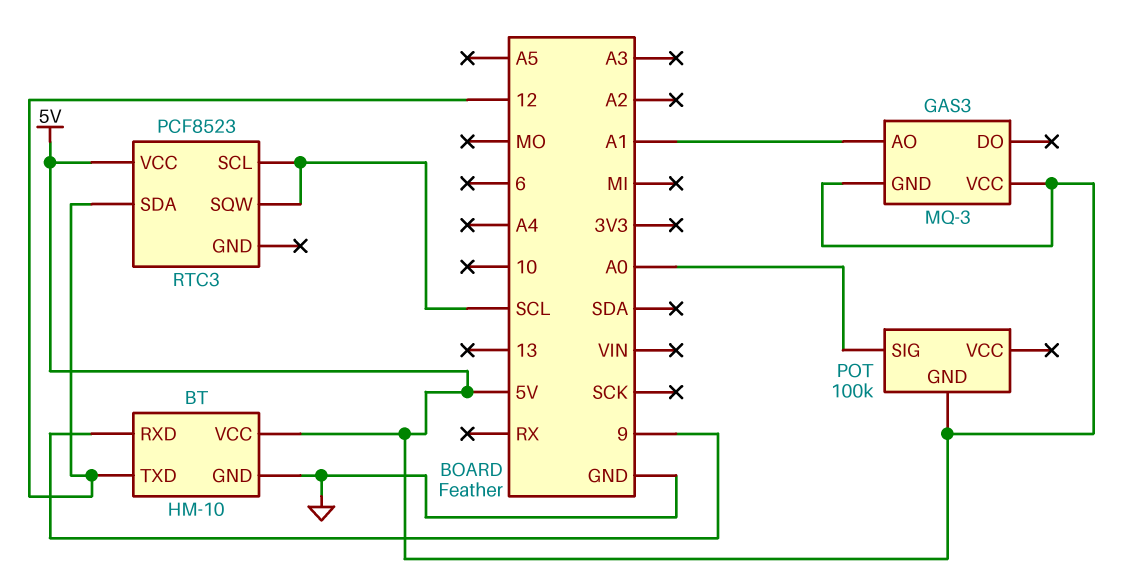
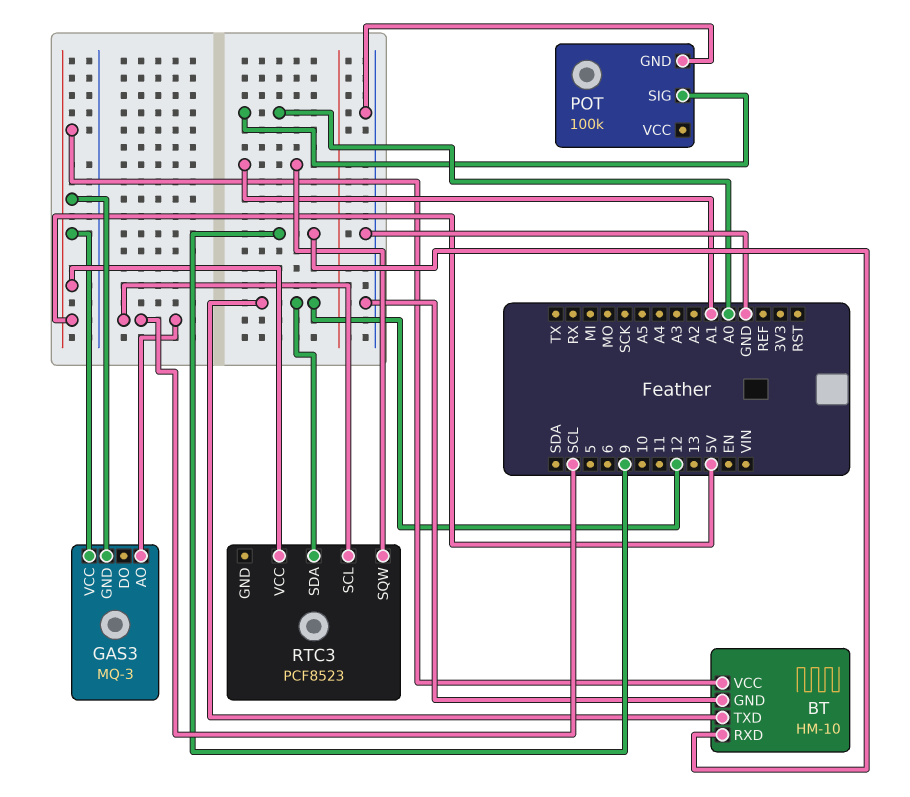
GAS3 pin AO: A1 -> SCL
POT pin GND: 5V -> GND
RTC3 pin SQW: SCL -> A1

